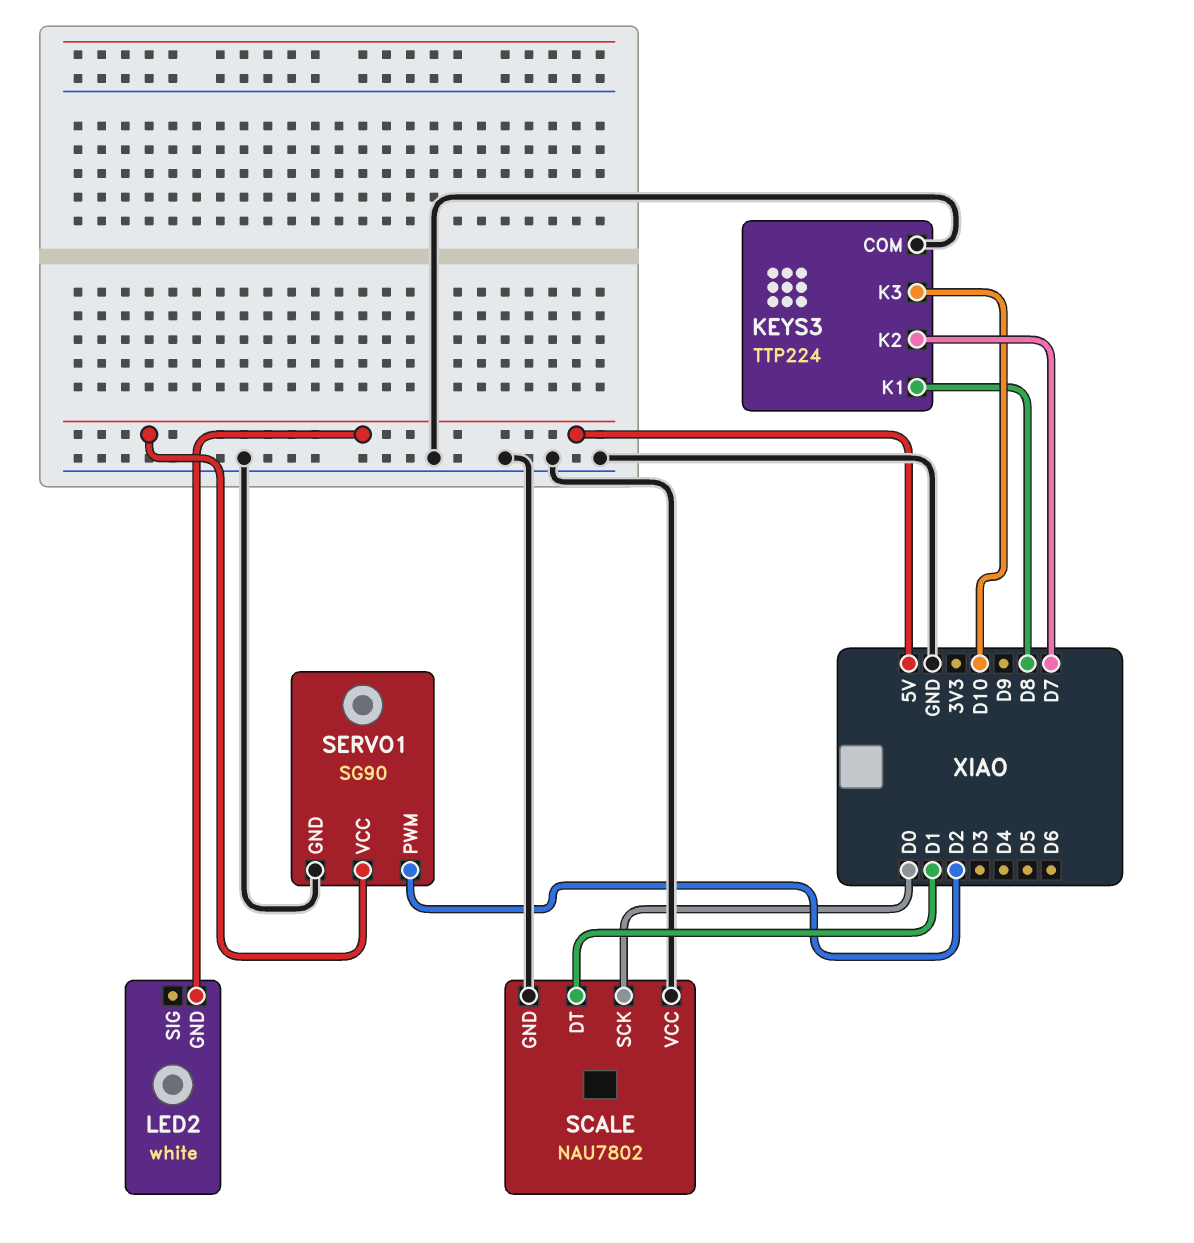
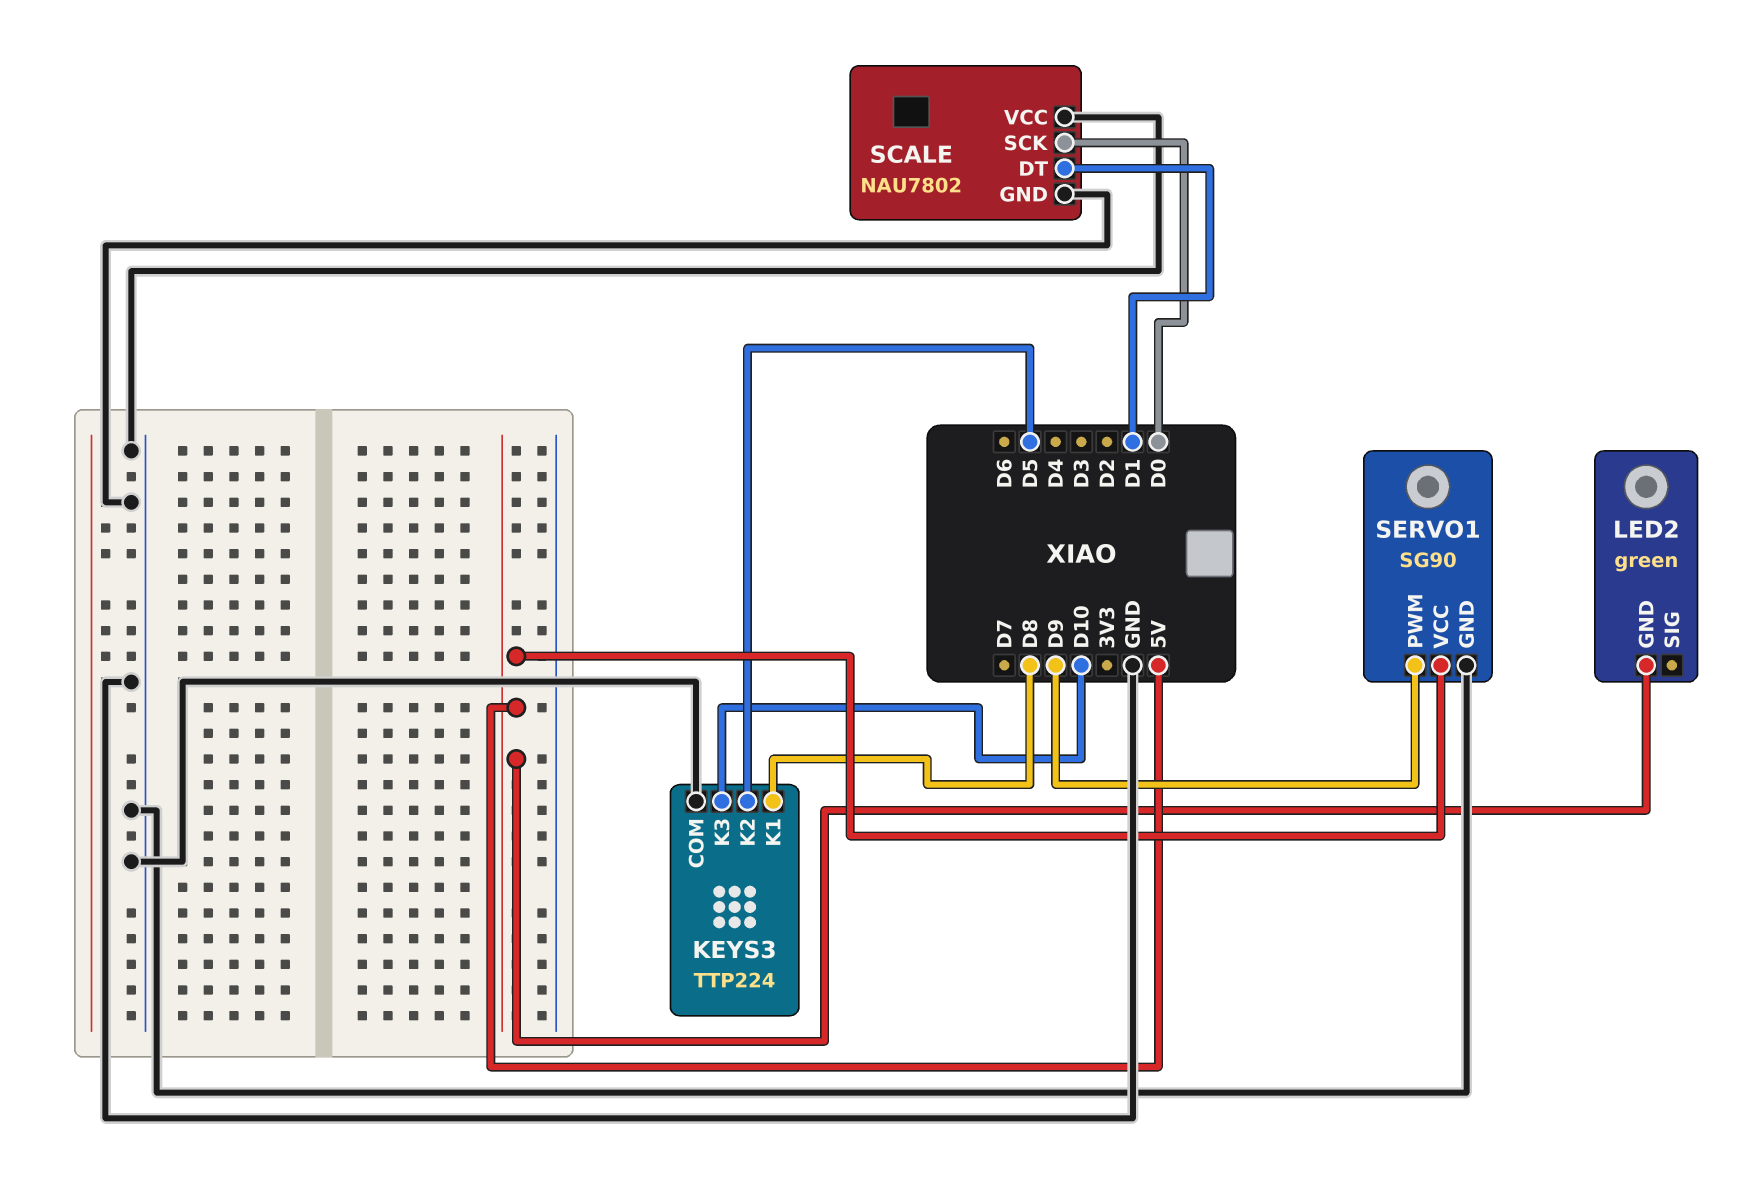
KEYS3 pin K2: D7 -> D5
LED2: white -> green
SERVO1 pin PWM: D2 -> D9

